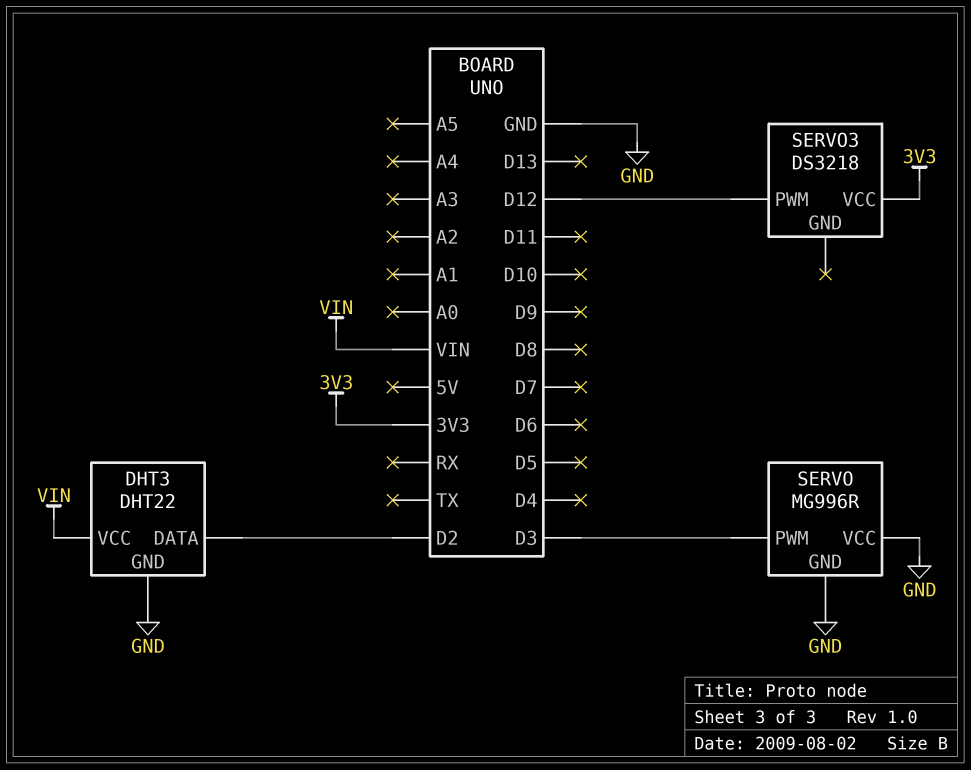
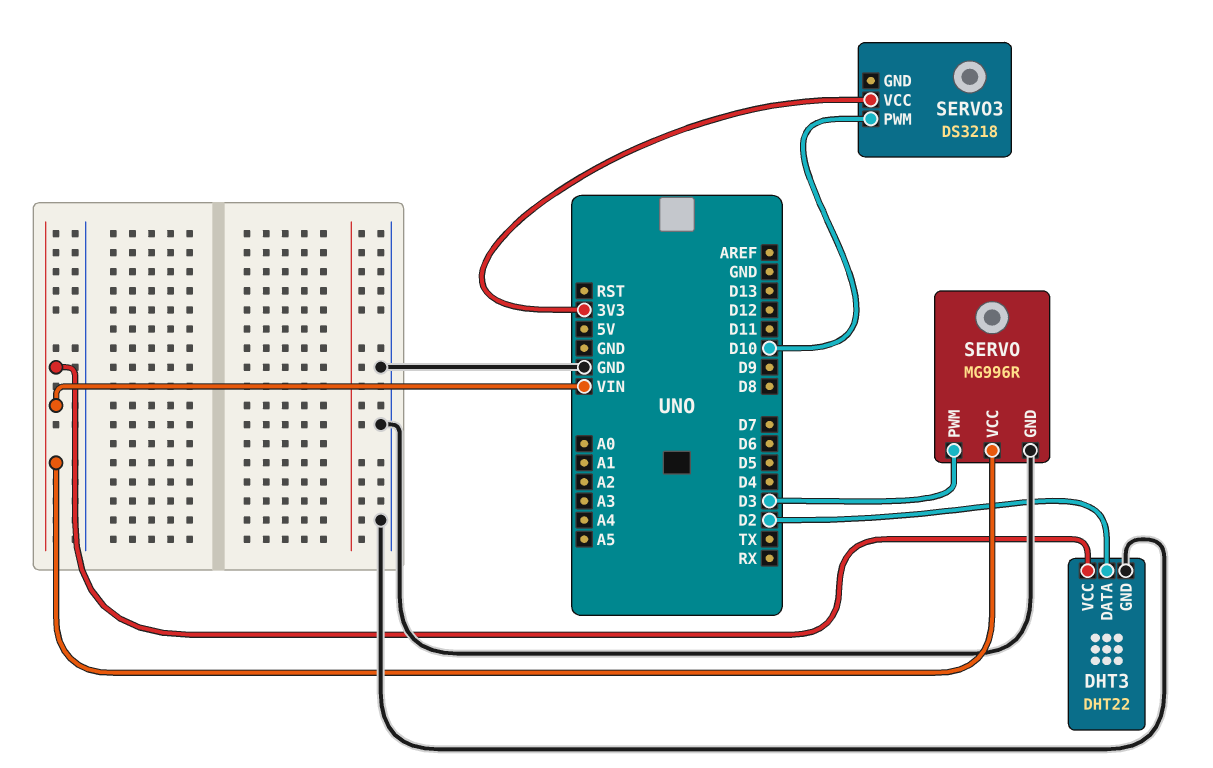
SERVO pin VCC: GND -> VIN
SERVO3 pin PWM: D12 -> D10

